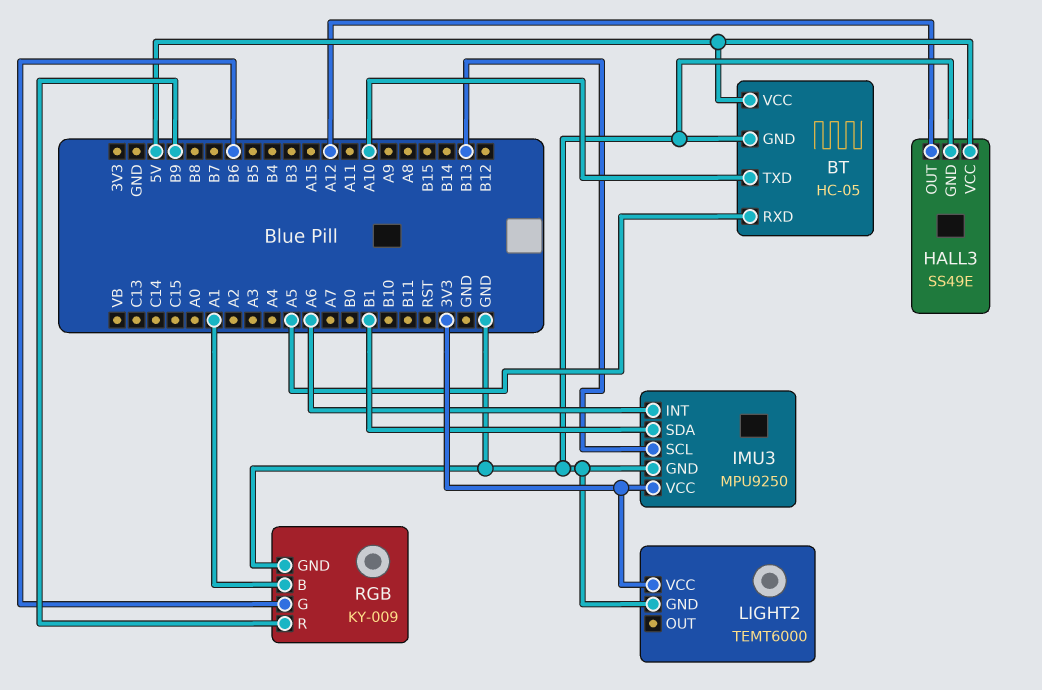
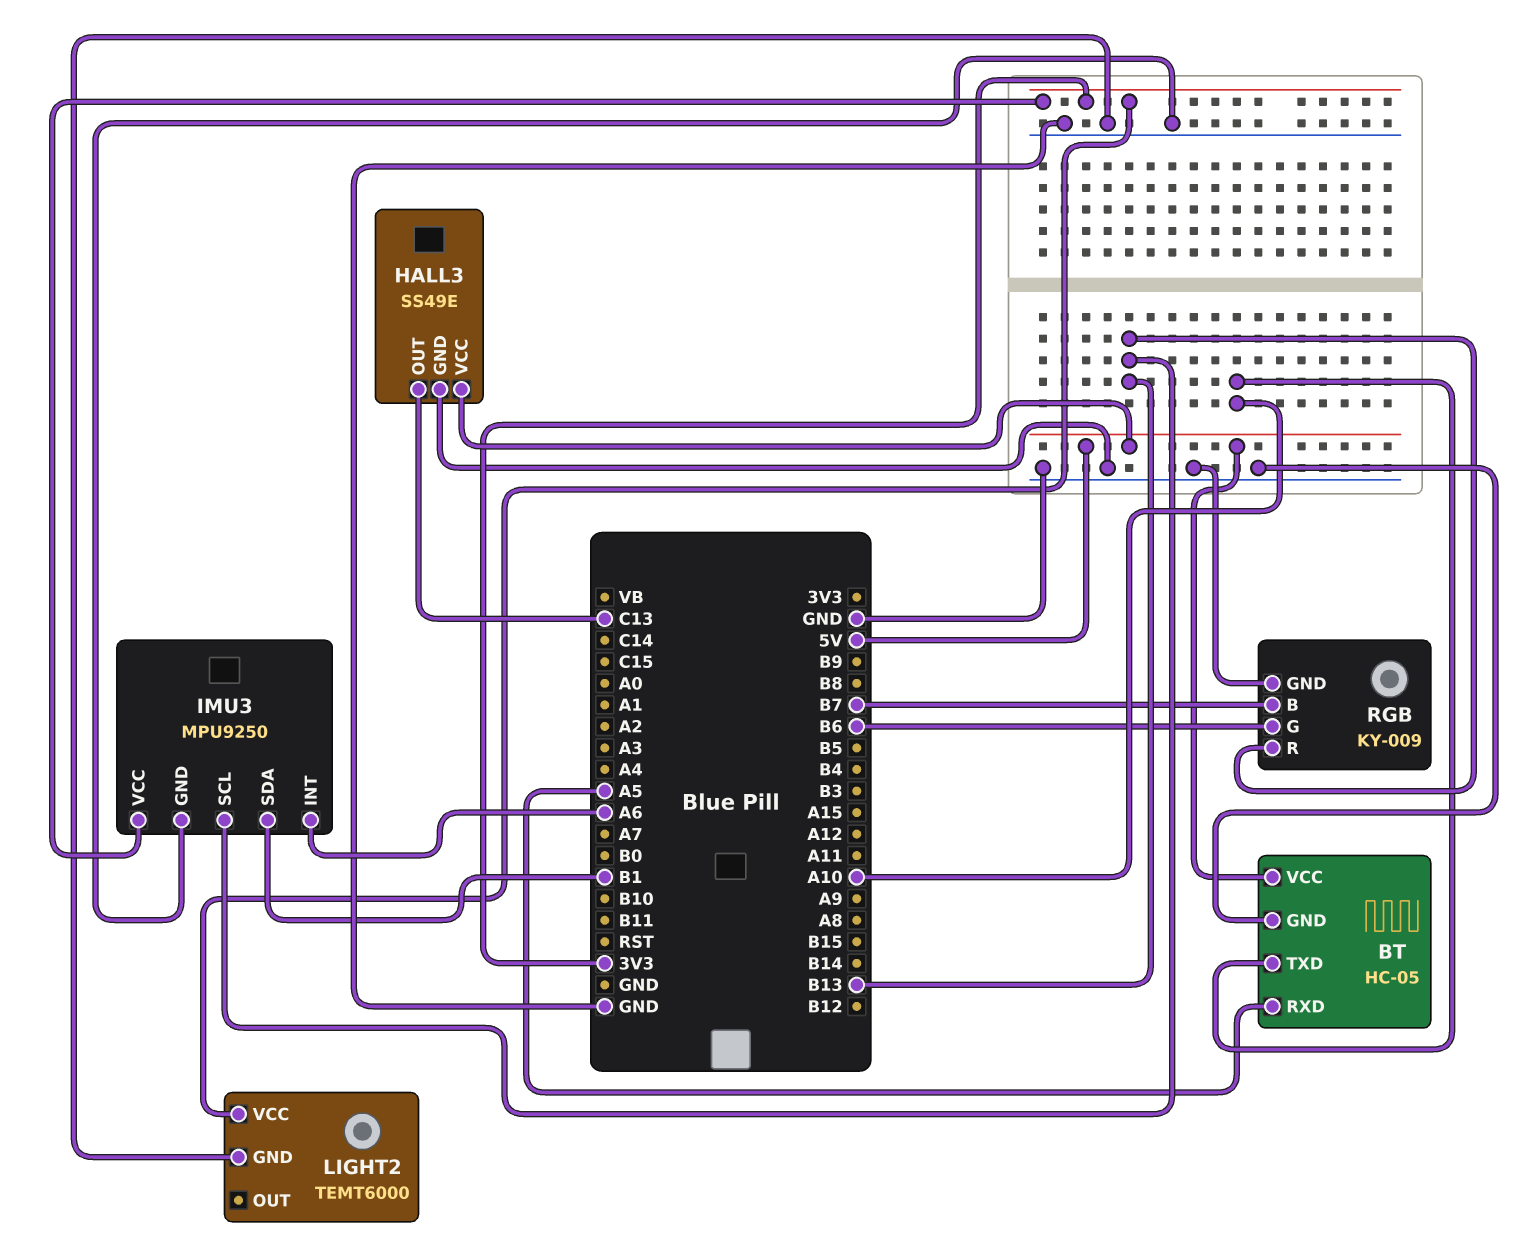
HALL3 pin OUT: A12 -> C13
RGB pin B: A1 -> B7
RGB pin R: B9 -> B13

